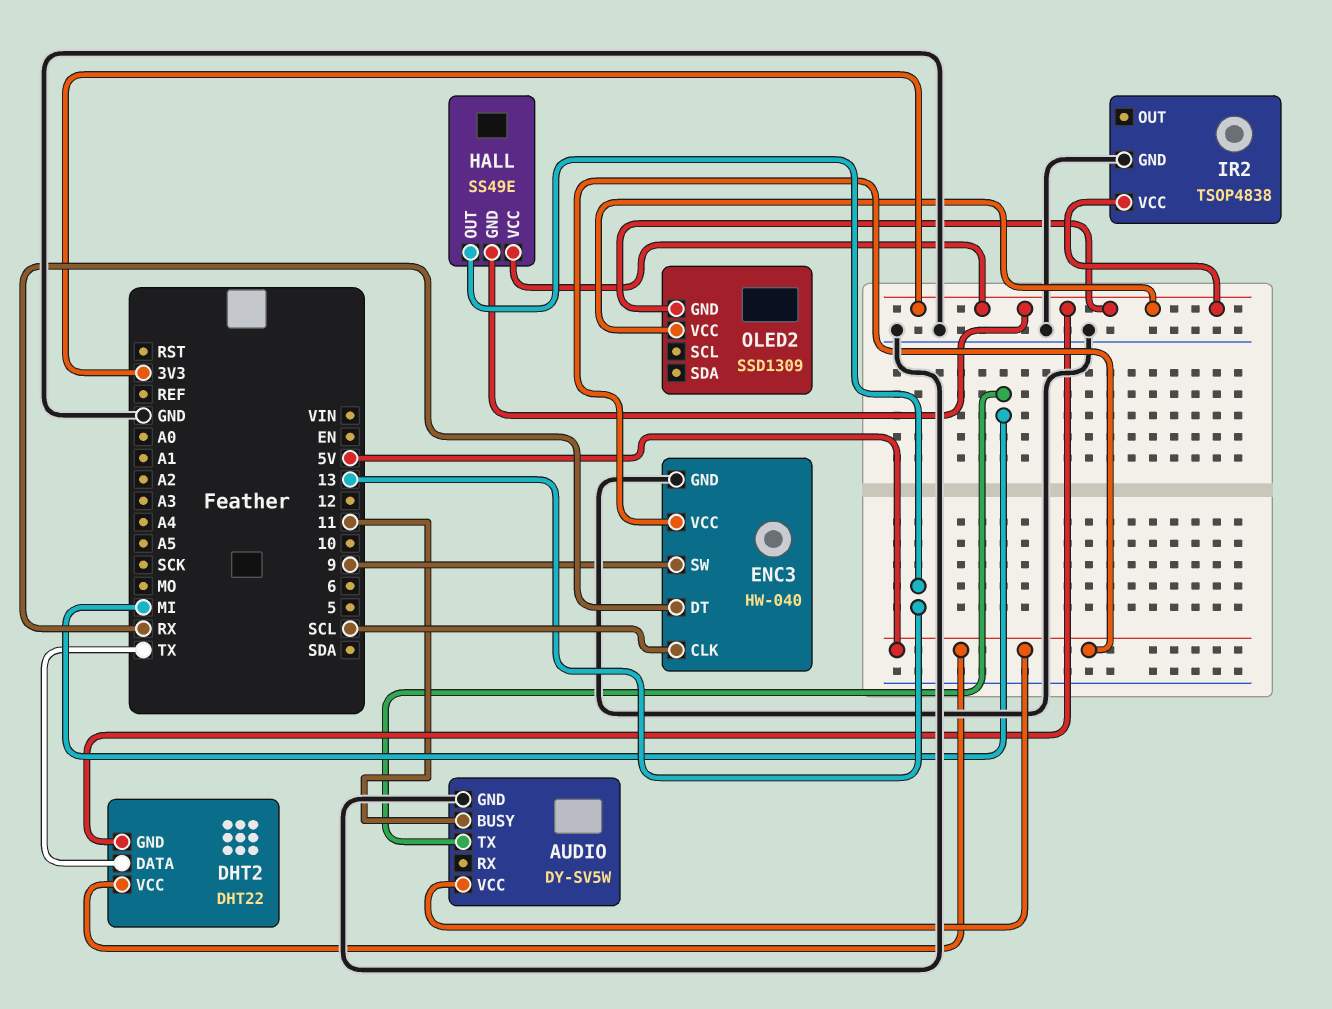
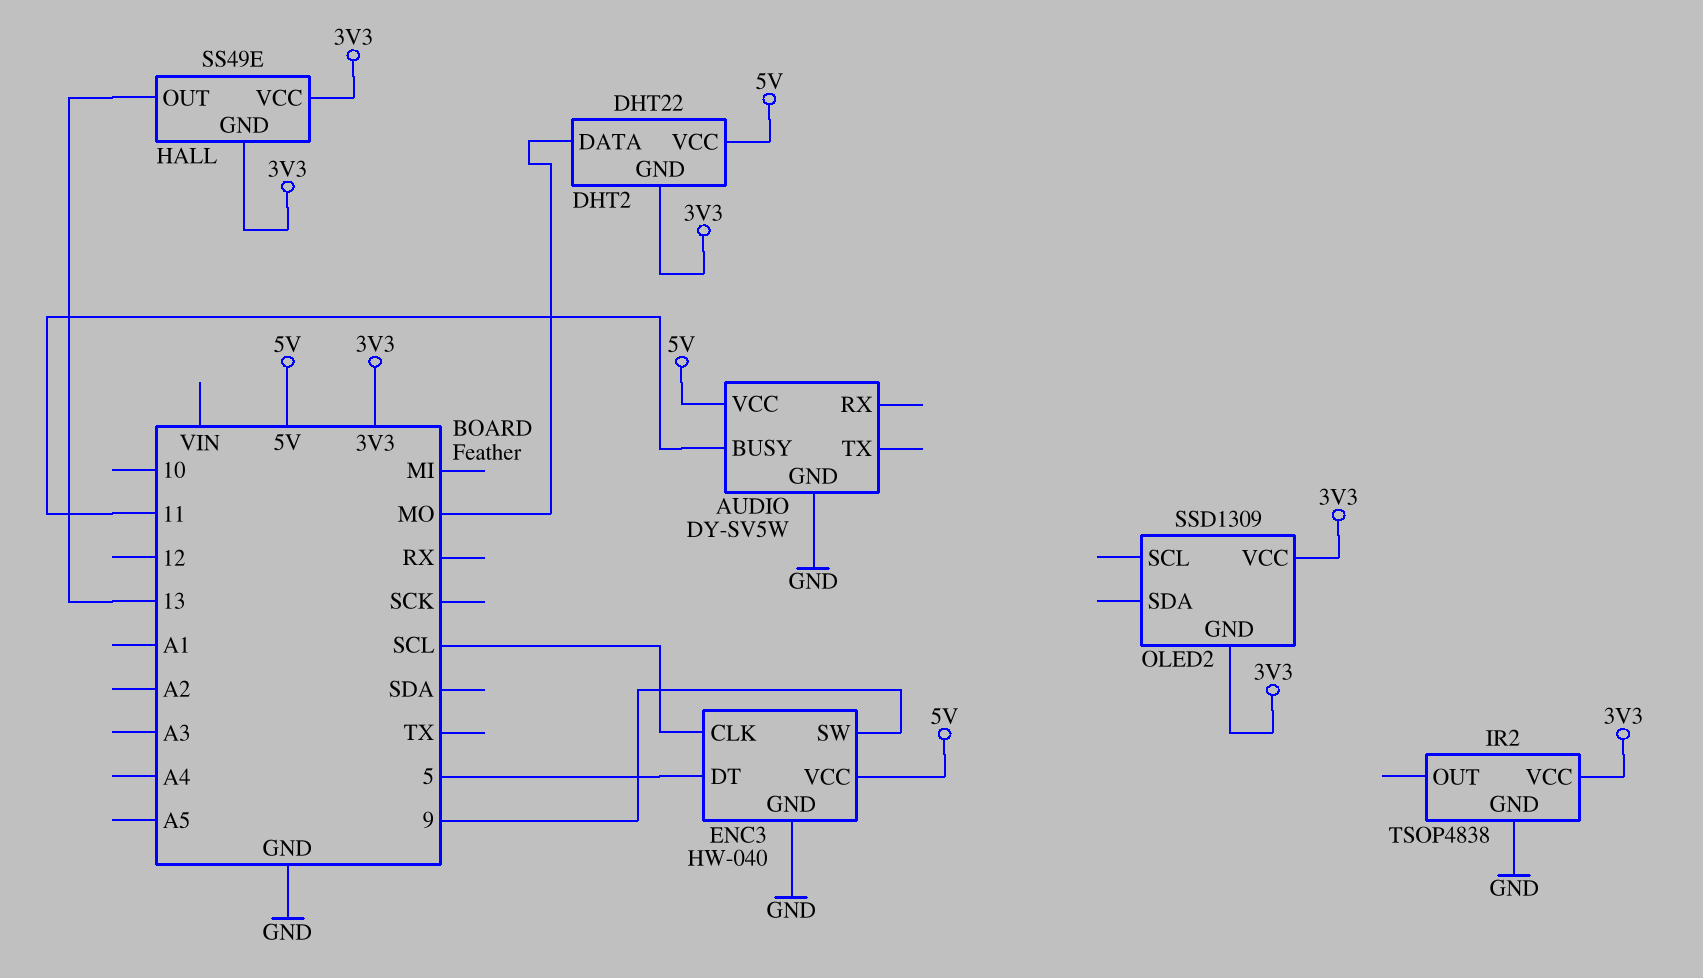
AUDIO pin TX: MI -> none
DHT2 pin DATA: TX -> MO
ENC3 pin DT: RX -> 5

